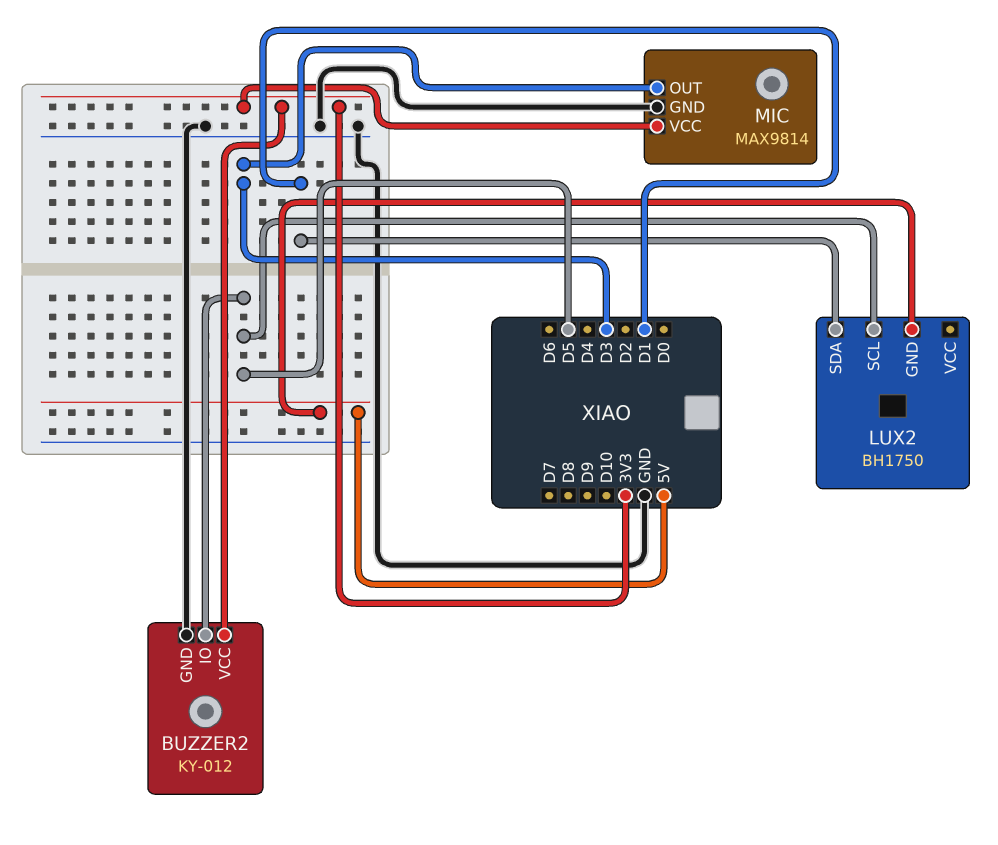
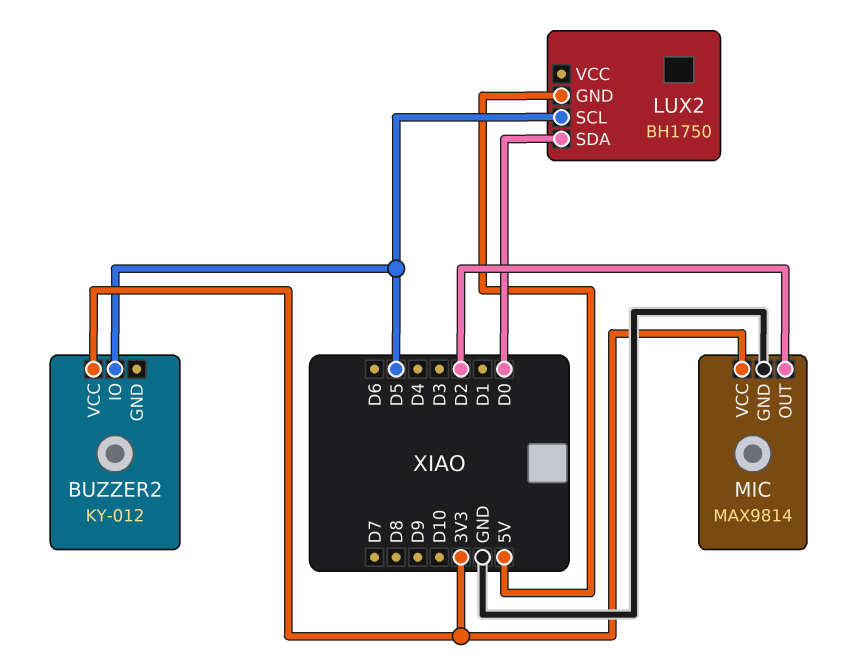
BUZZER2 pin GND: GND -> none
LUX2 pin SDA: D1 -> D0
MIC pin OUT: D3 -> D2

